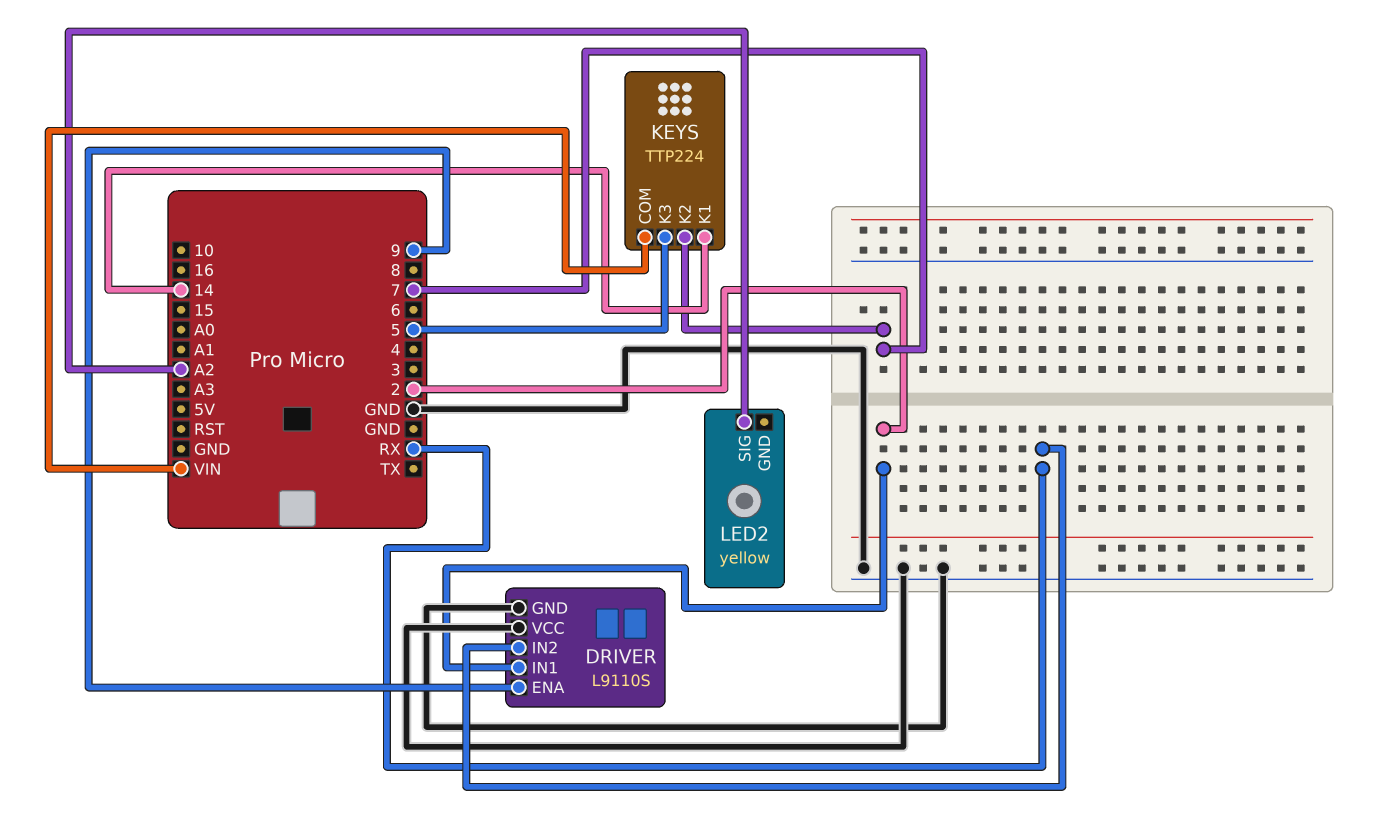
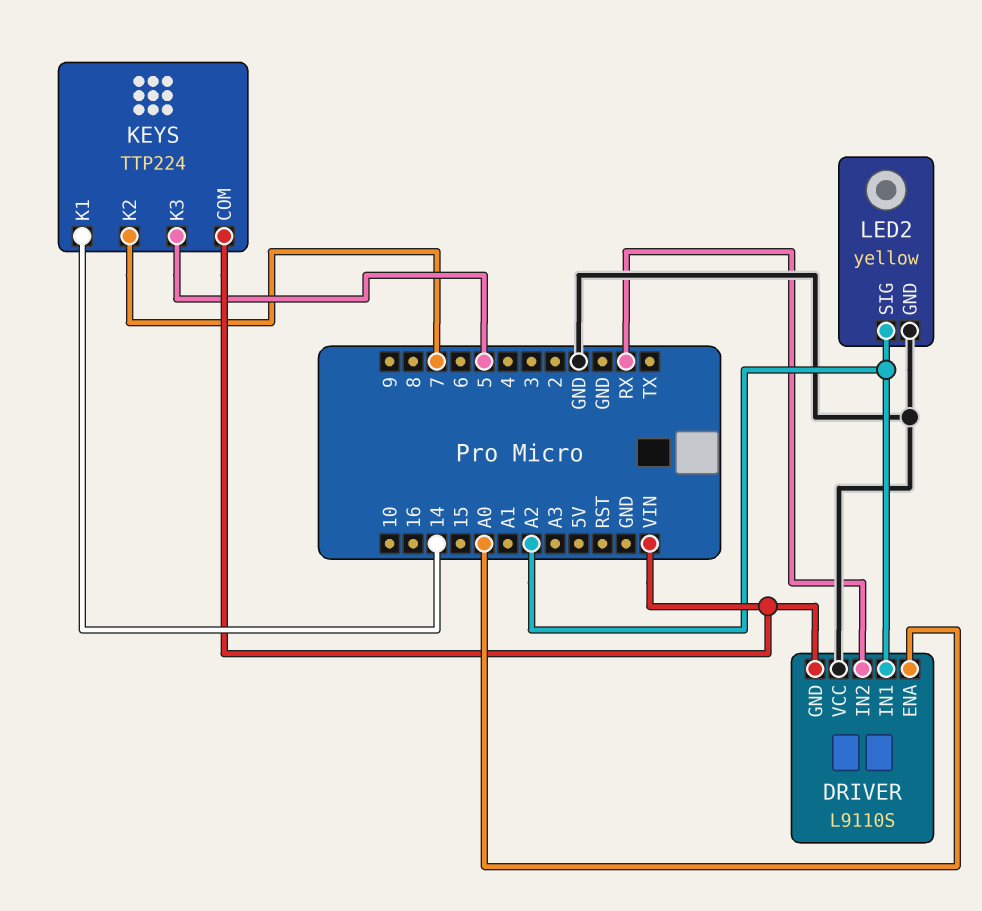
DRIVER pin ENA: 9 -> A0
DRIVER pin GND: GND -> VIN
DRIVER pin IN1: 2 -> A2
LED2 pin GND: none -> GND

